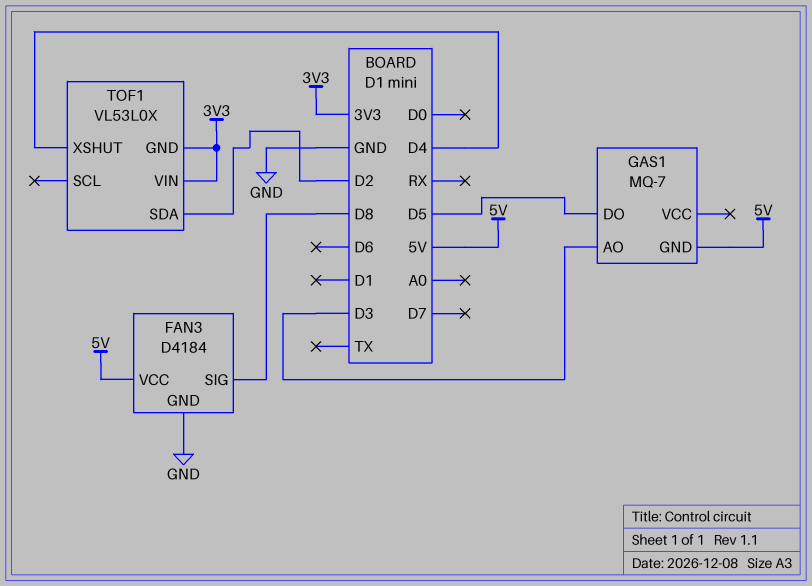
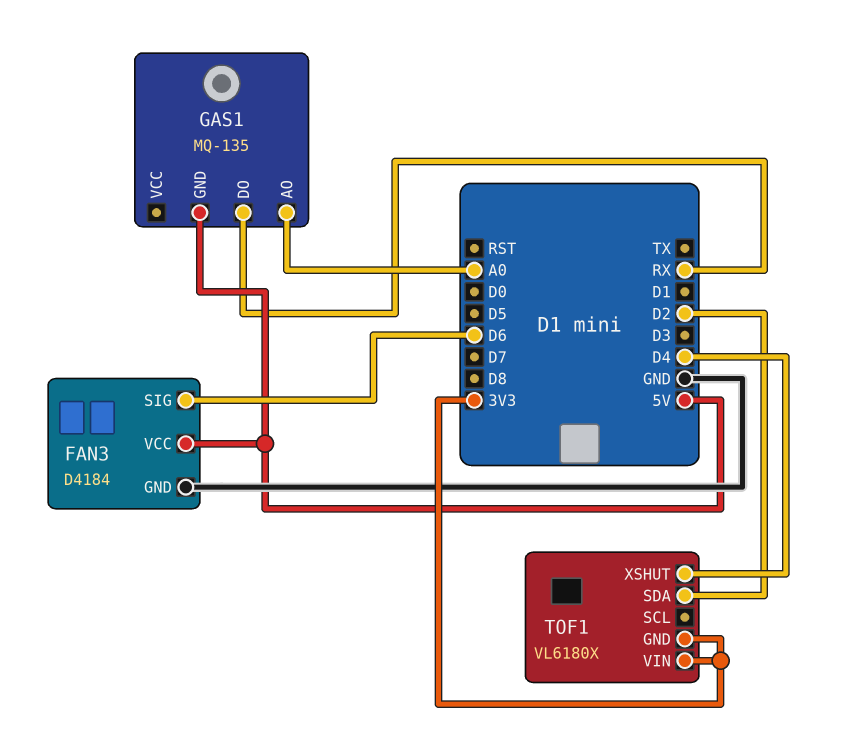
FAN3 pin SIG: D8 -> D6
GAS1: MQ-7 -> MQ-135
GAS1 pin AO: D3 -> A0
GAS1 pin DO: D5 -> RX
TOF1: VL53L0X -> VL6180X

